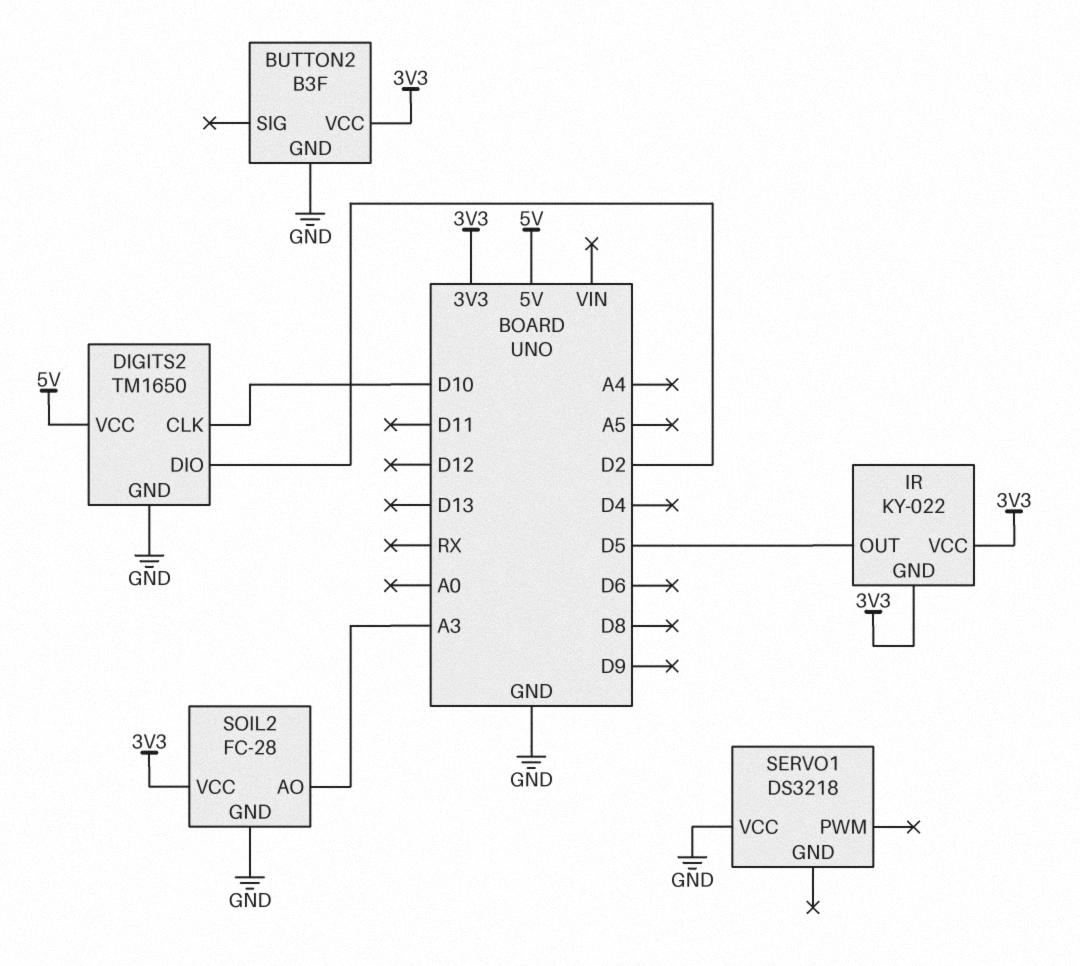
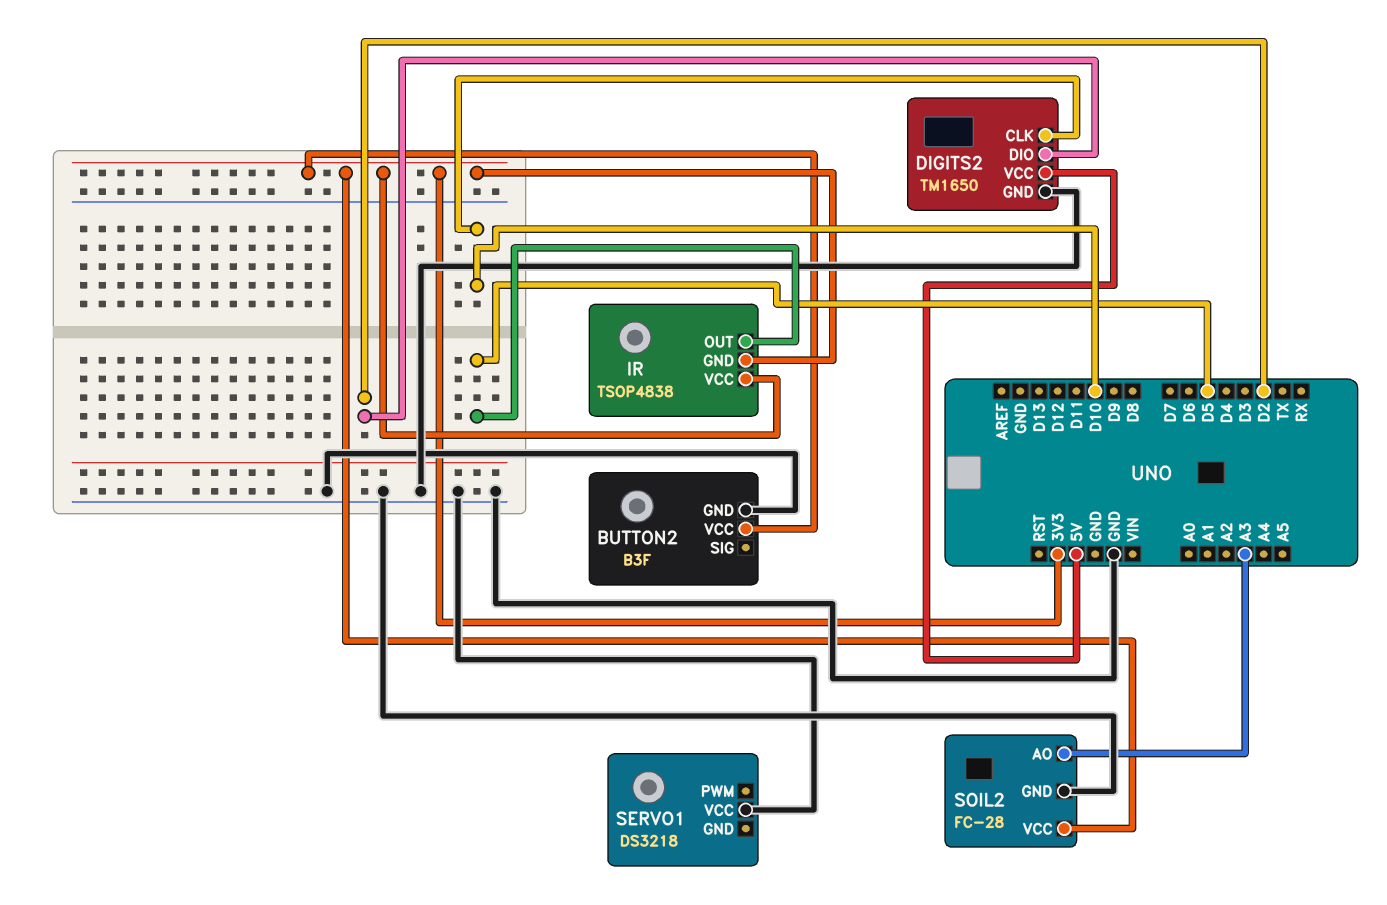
IR: KY-022 -> TSOP4838

